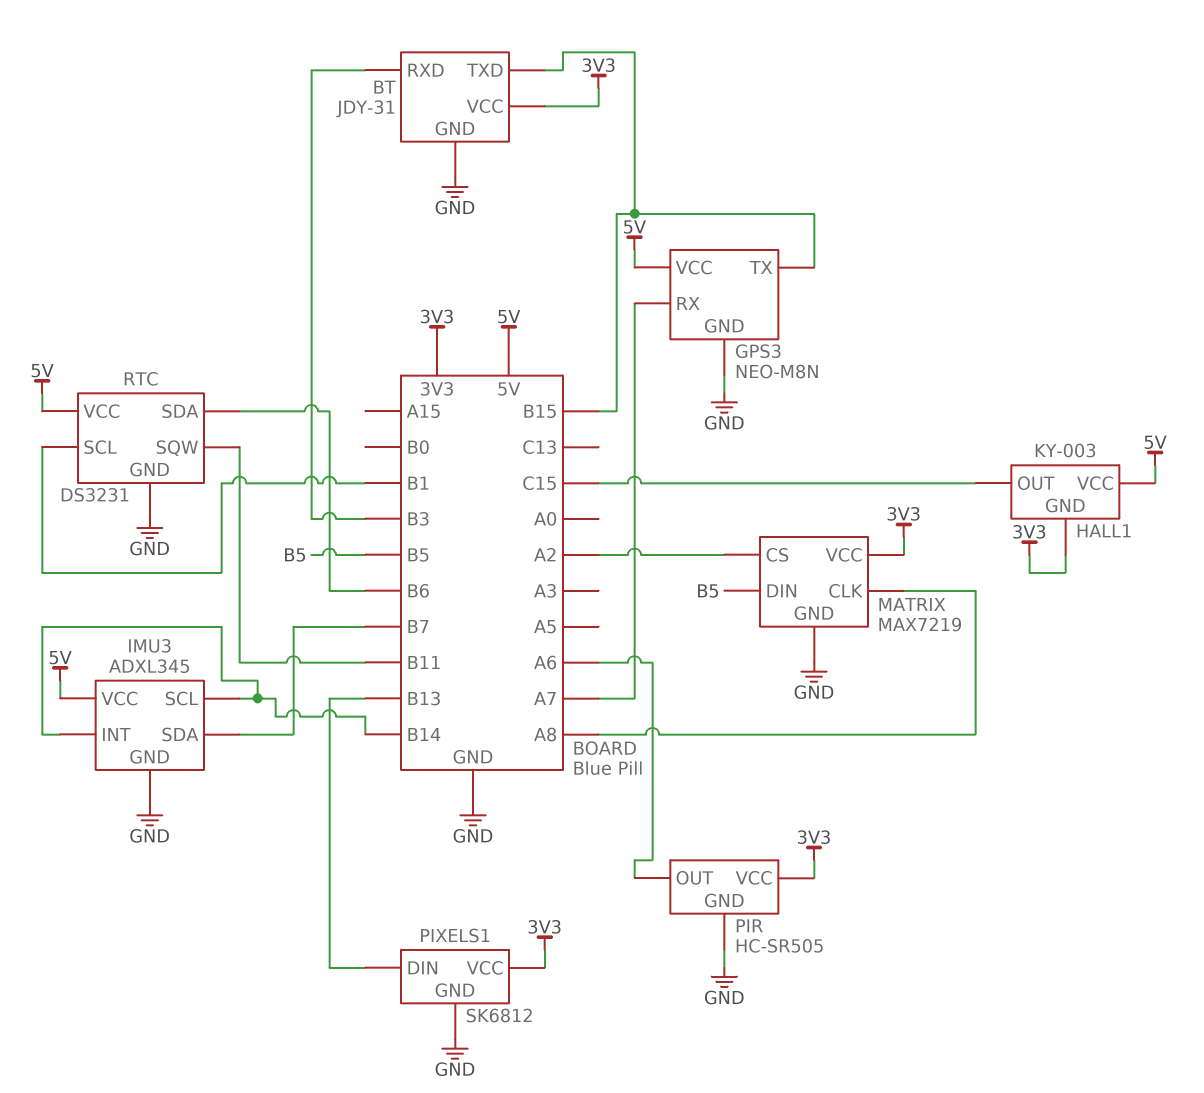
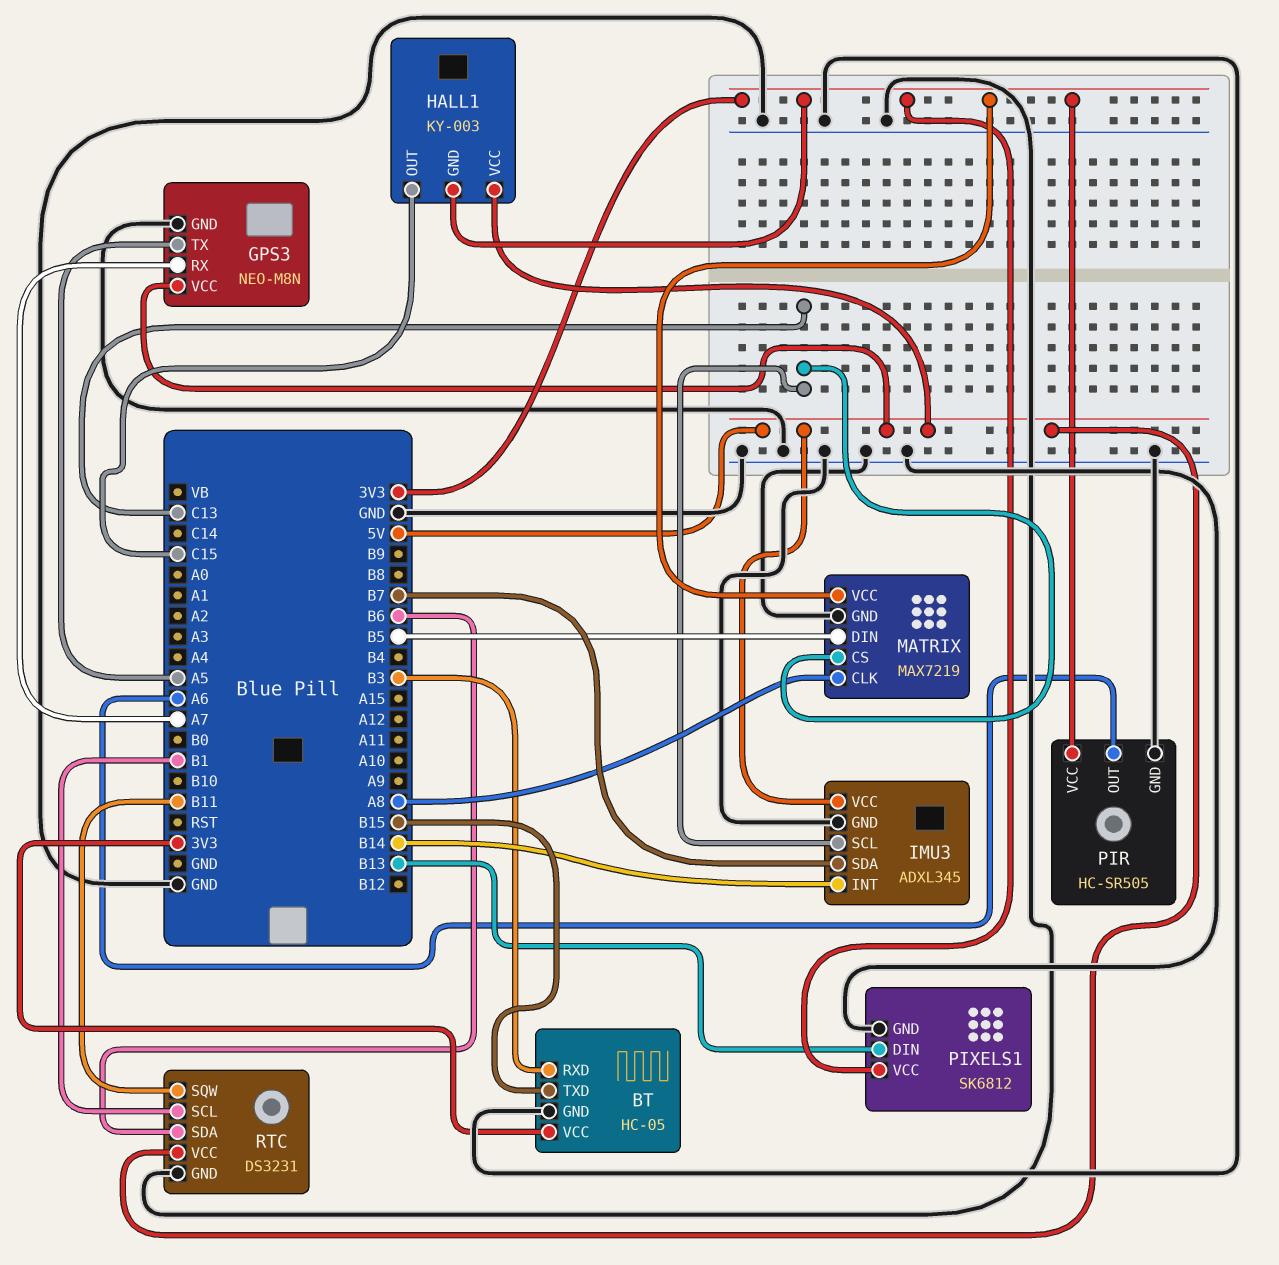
BT: JDY-31 -> HC-05
GPS3 pin TX: B15 -> A5
IMU3 pin SCL: B14 -> C13
MATRIX pin CS: A2 -> C13

